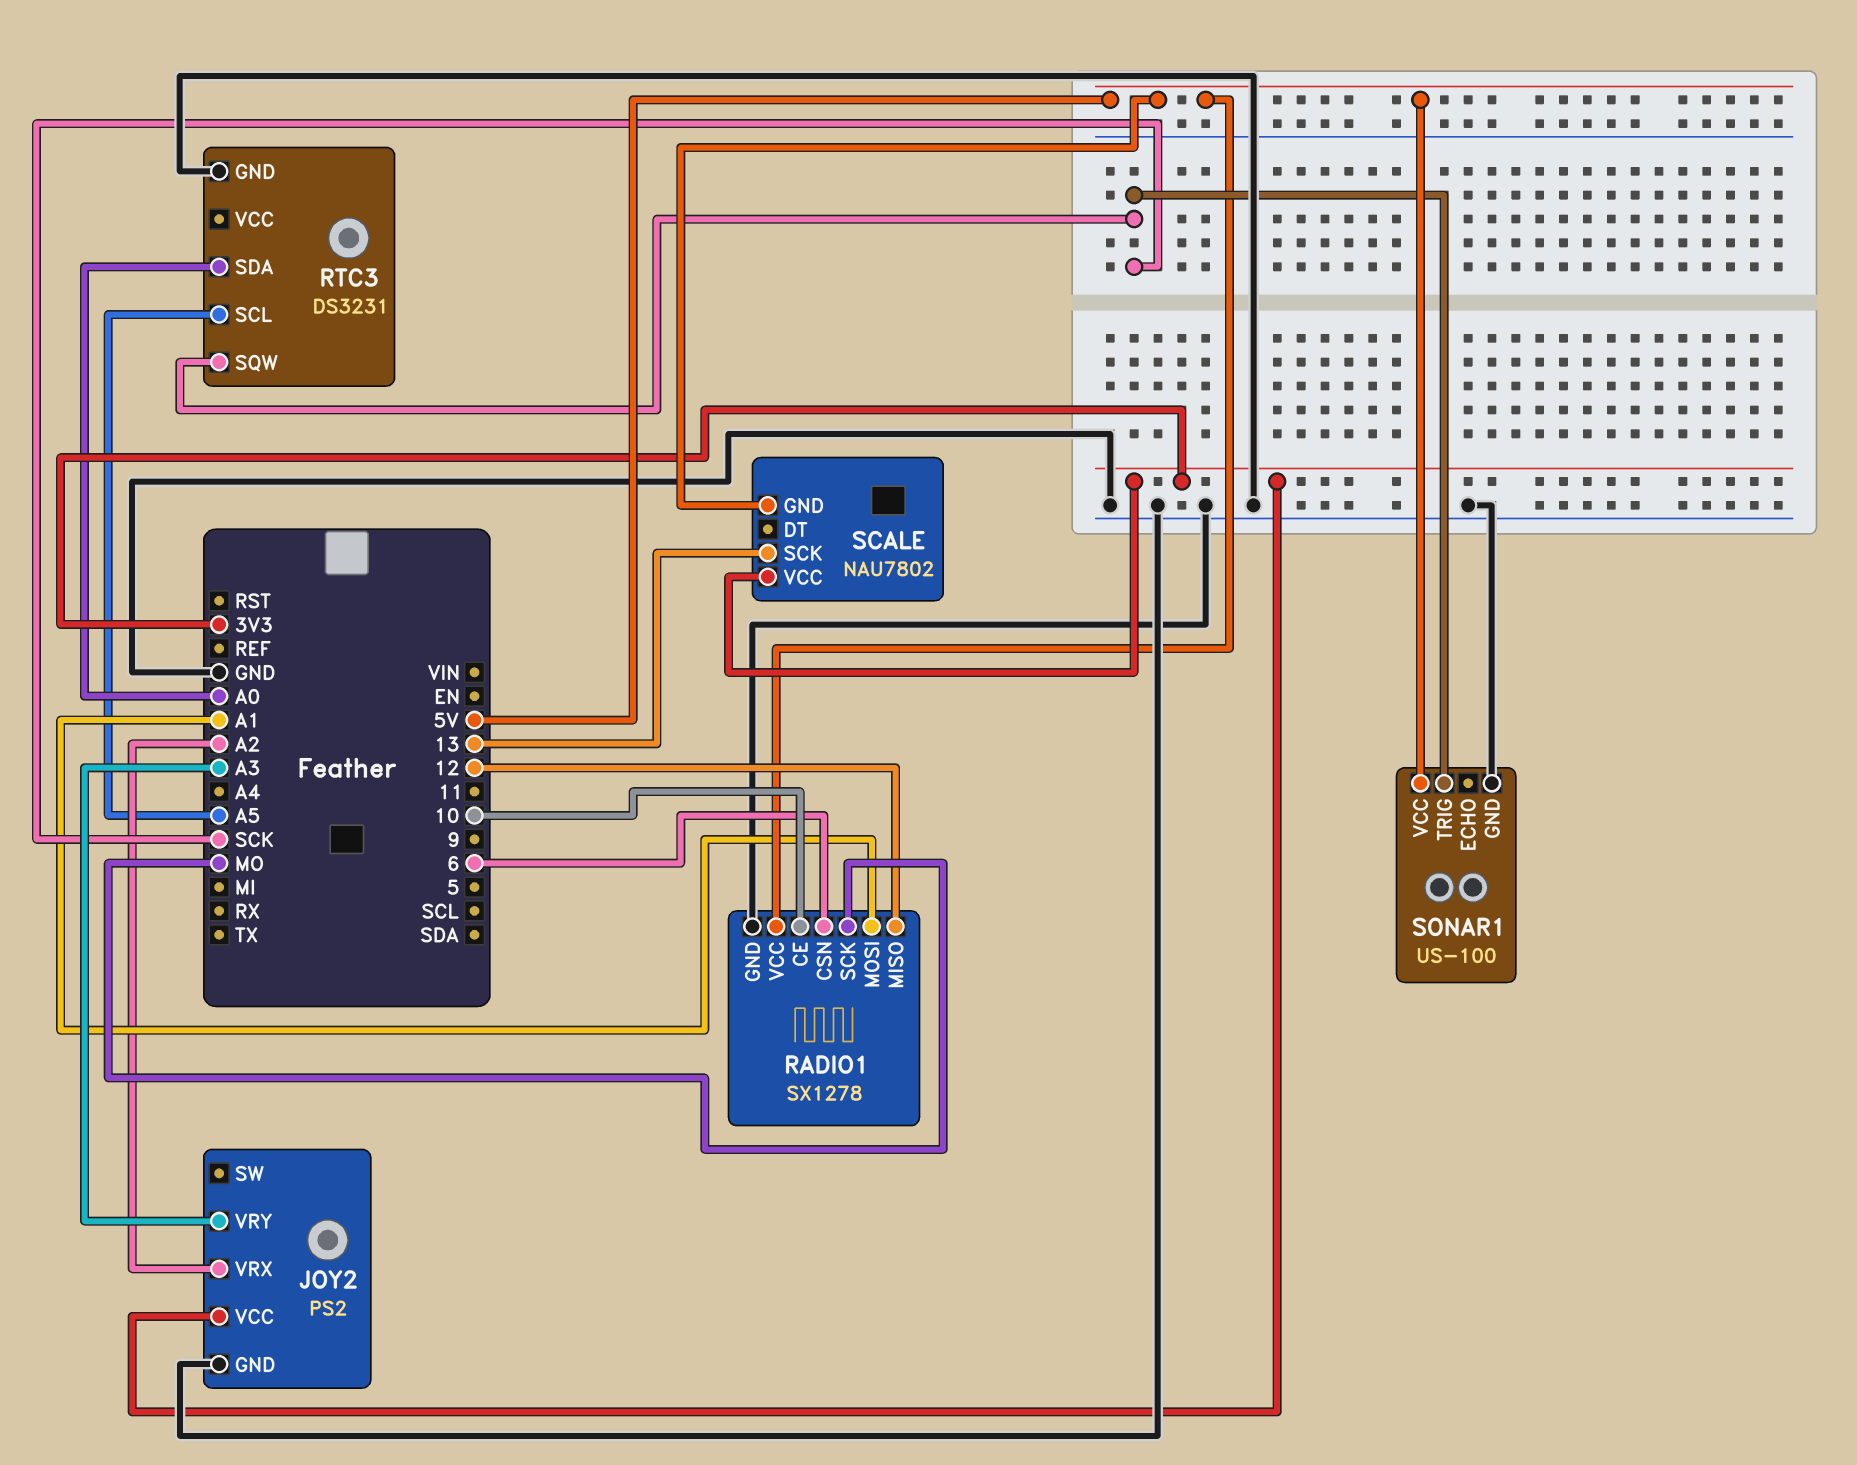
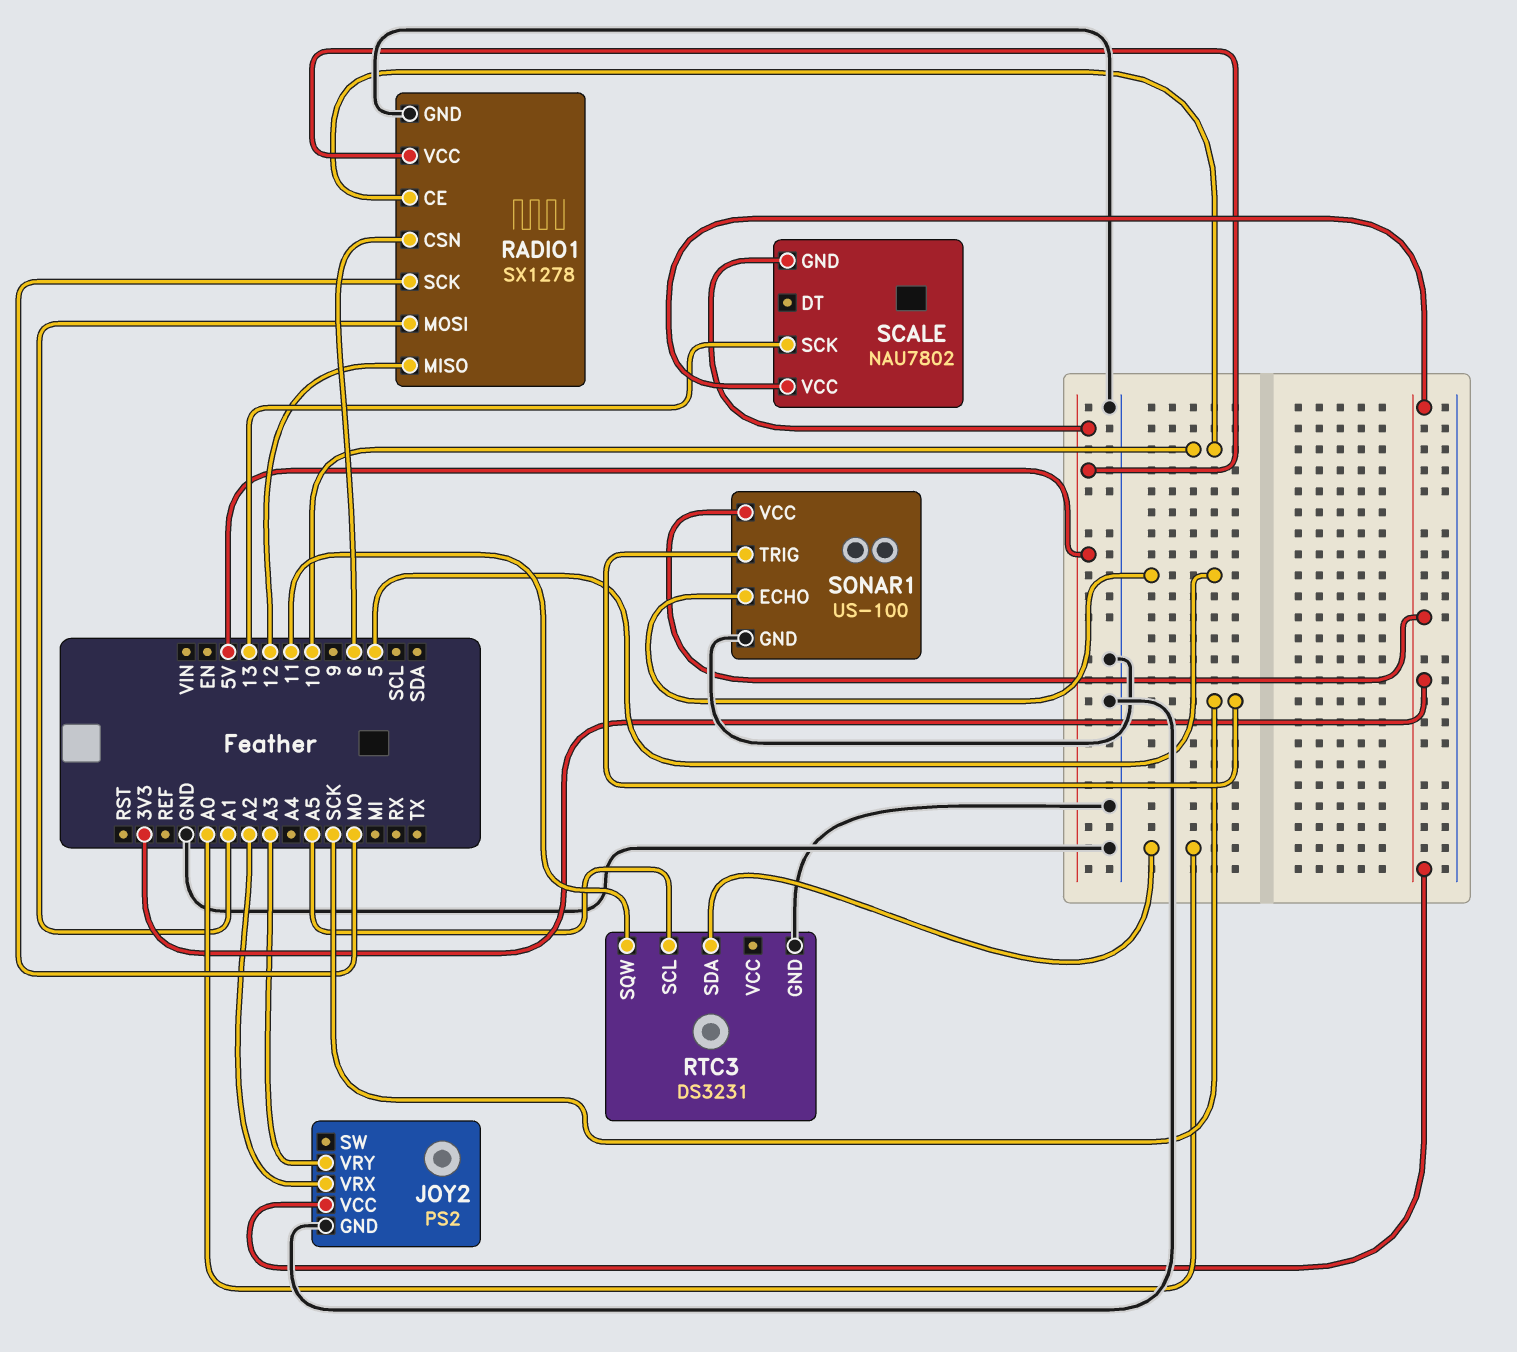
RTC3 pin SQW: SCK -> 11
SONAR1 pin ECHO: none -> 5
SONAR1 pin VCC: 5V -> 3V3

